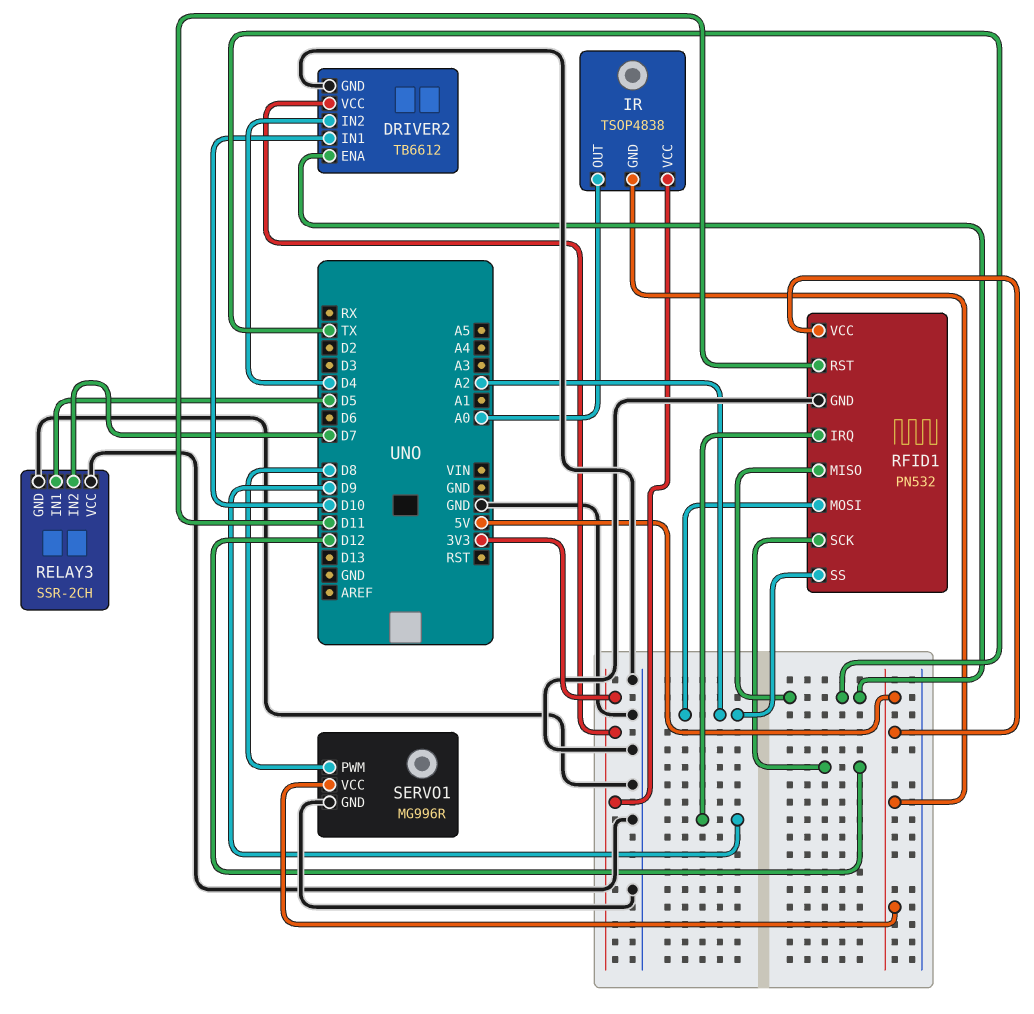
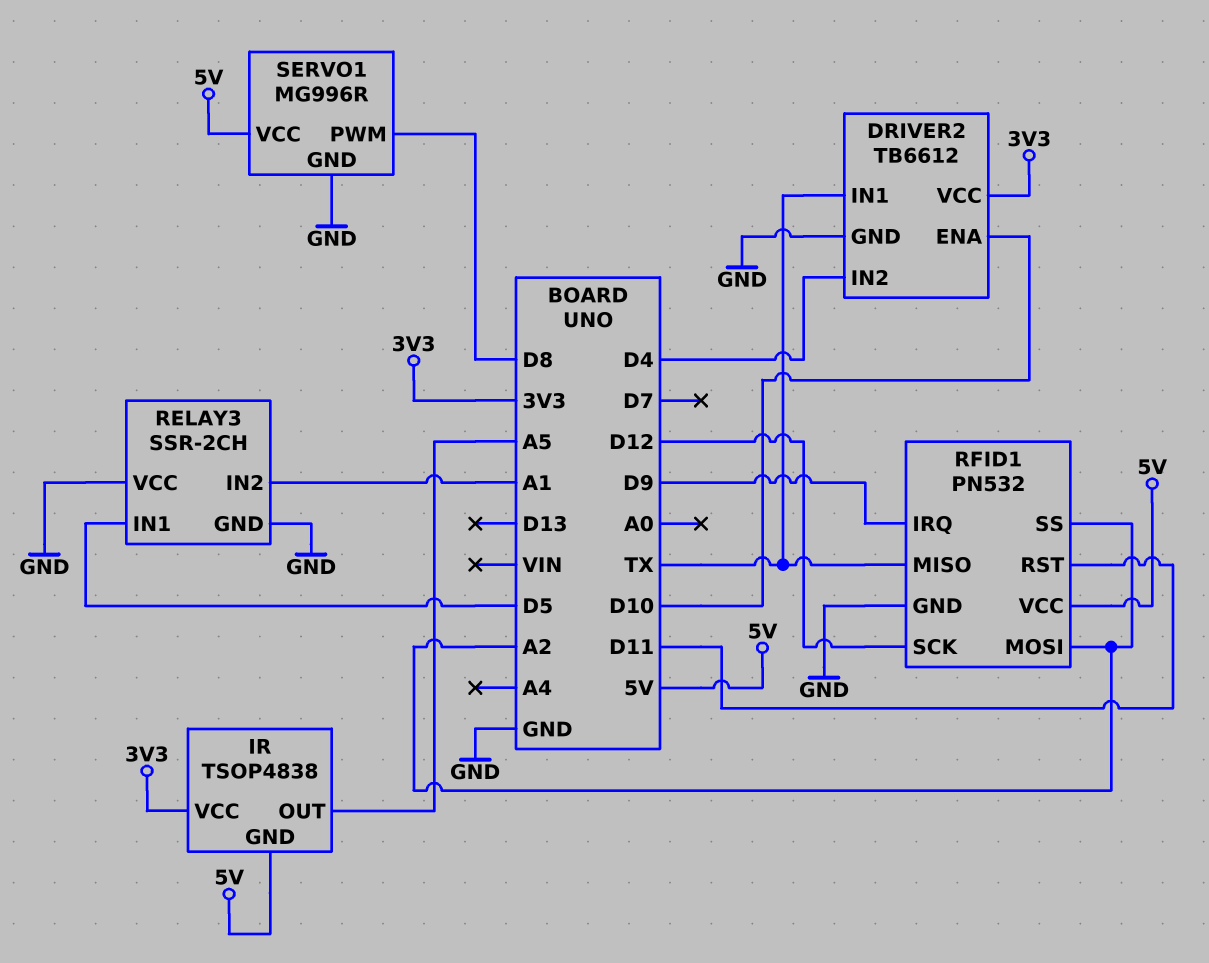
DRIVER2 pin ENA: TX -> D10
DRIVER2 pin IN1: D10 -> TX
IR pin OUT: A0 -> A5
RELAY3 pin IN2: D7 -> A1

